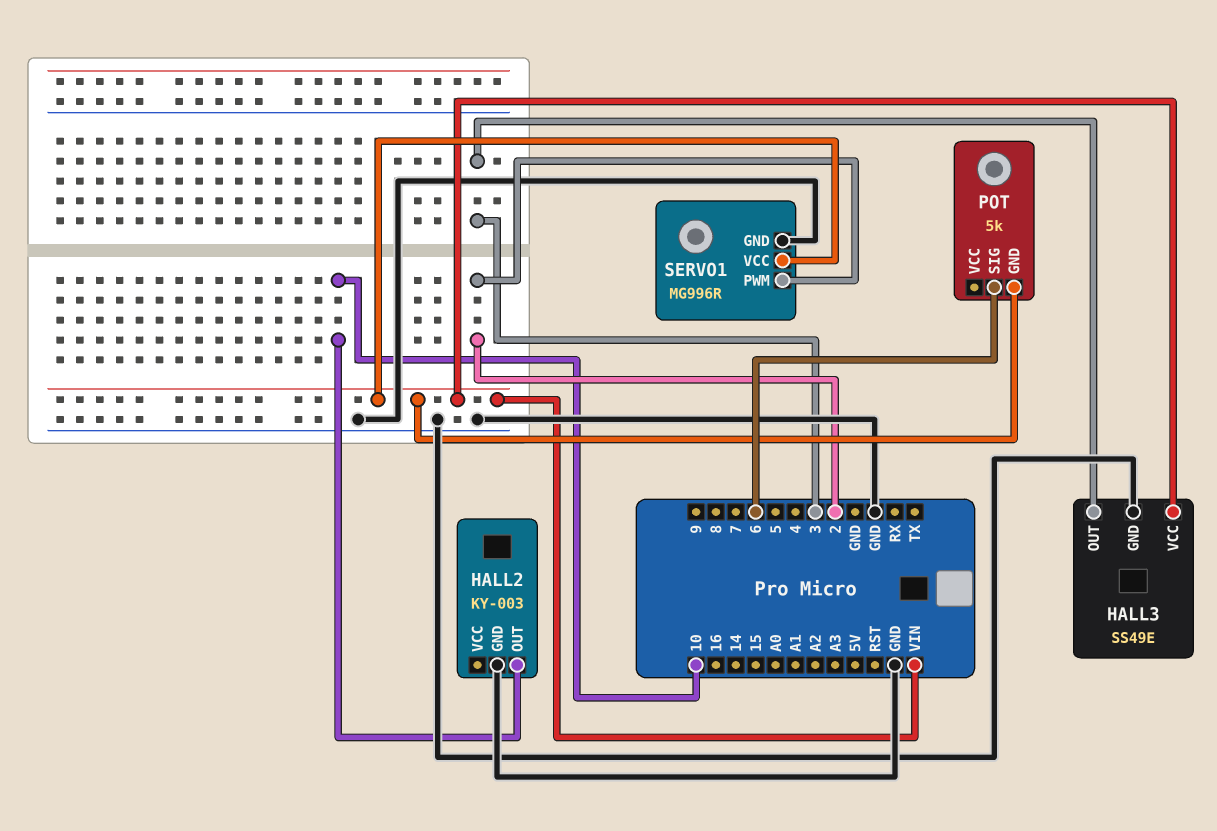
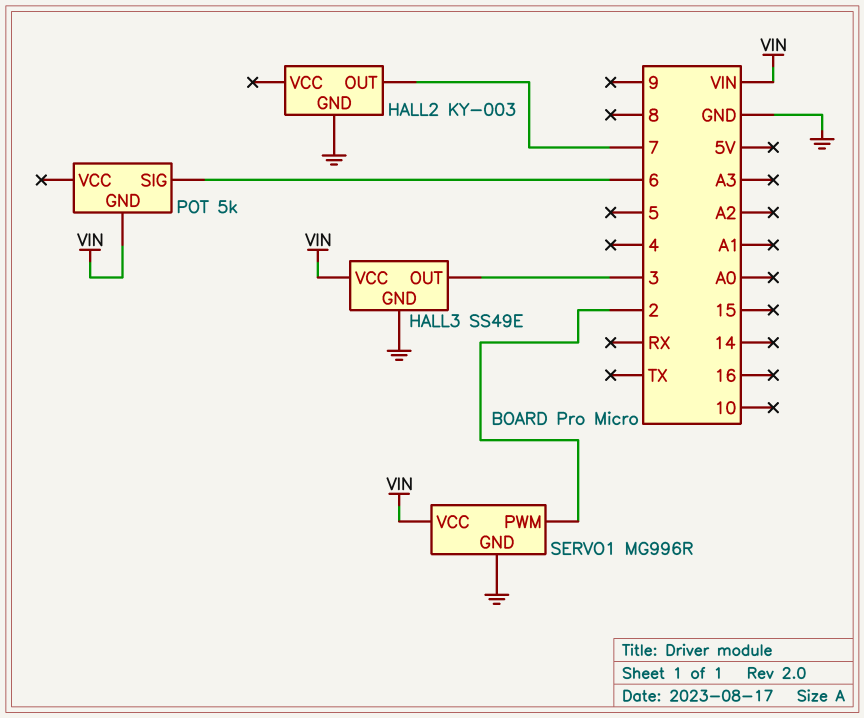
HALL2 pin OUT: 10 -> 7

